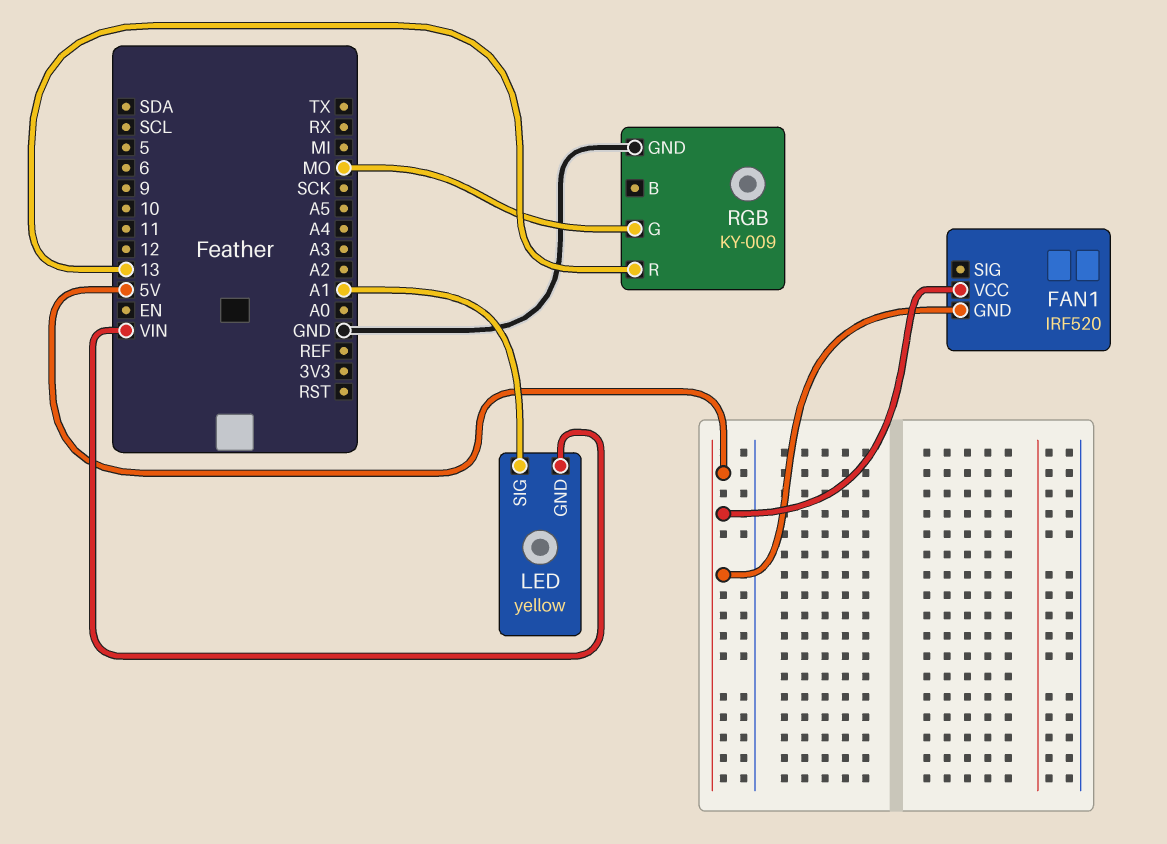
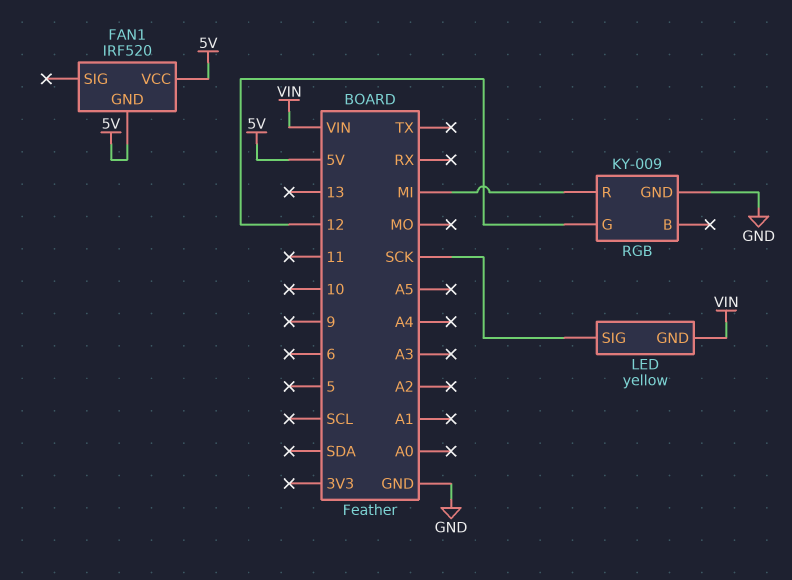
LED pin SIG: A1 -> SCK
RGB pin G: MO -> 12
RGB pin R: 13 -> MI

